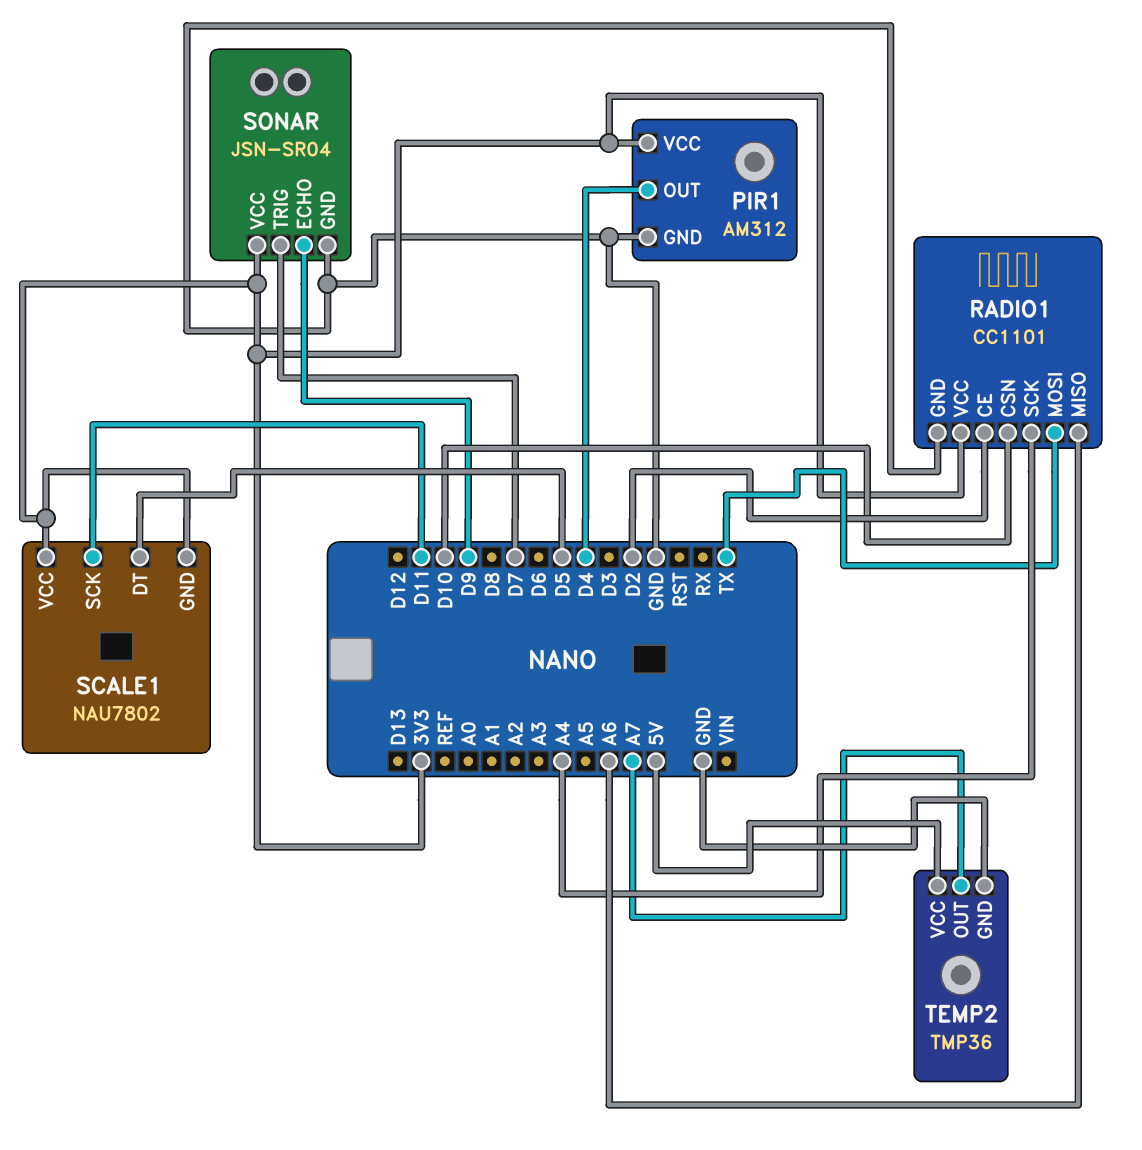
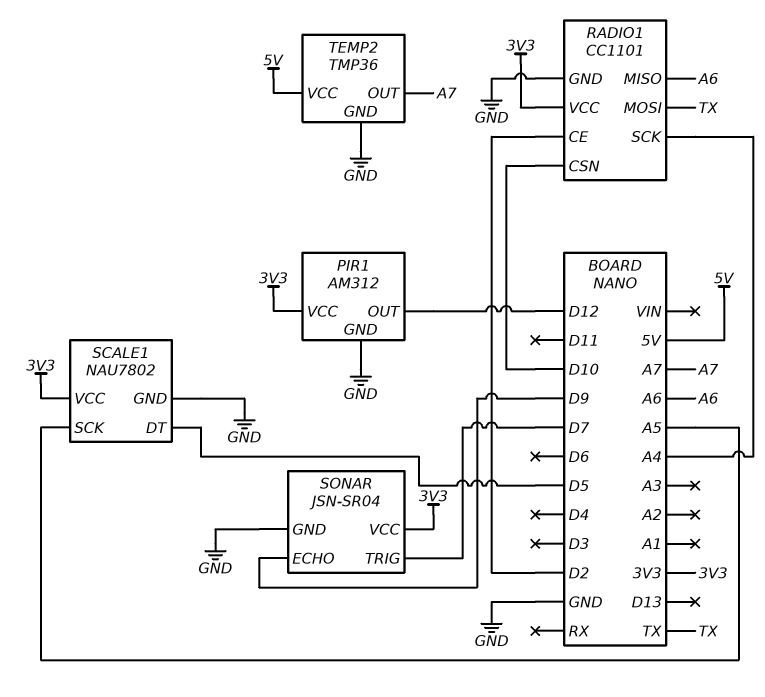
PIR1 pin OUT: D4 -> D12
SCALE1 pin GND: 3V3 -> GND
SCALE1 pin SCK: D11 -> A5

